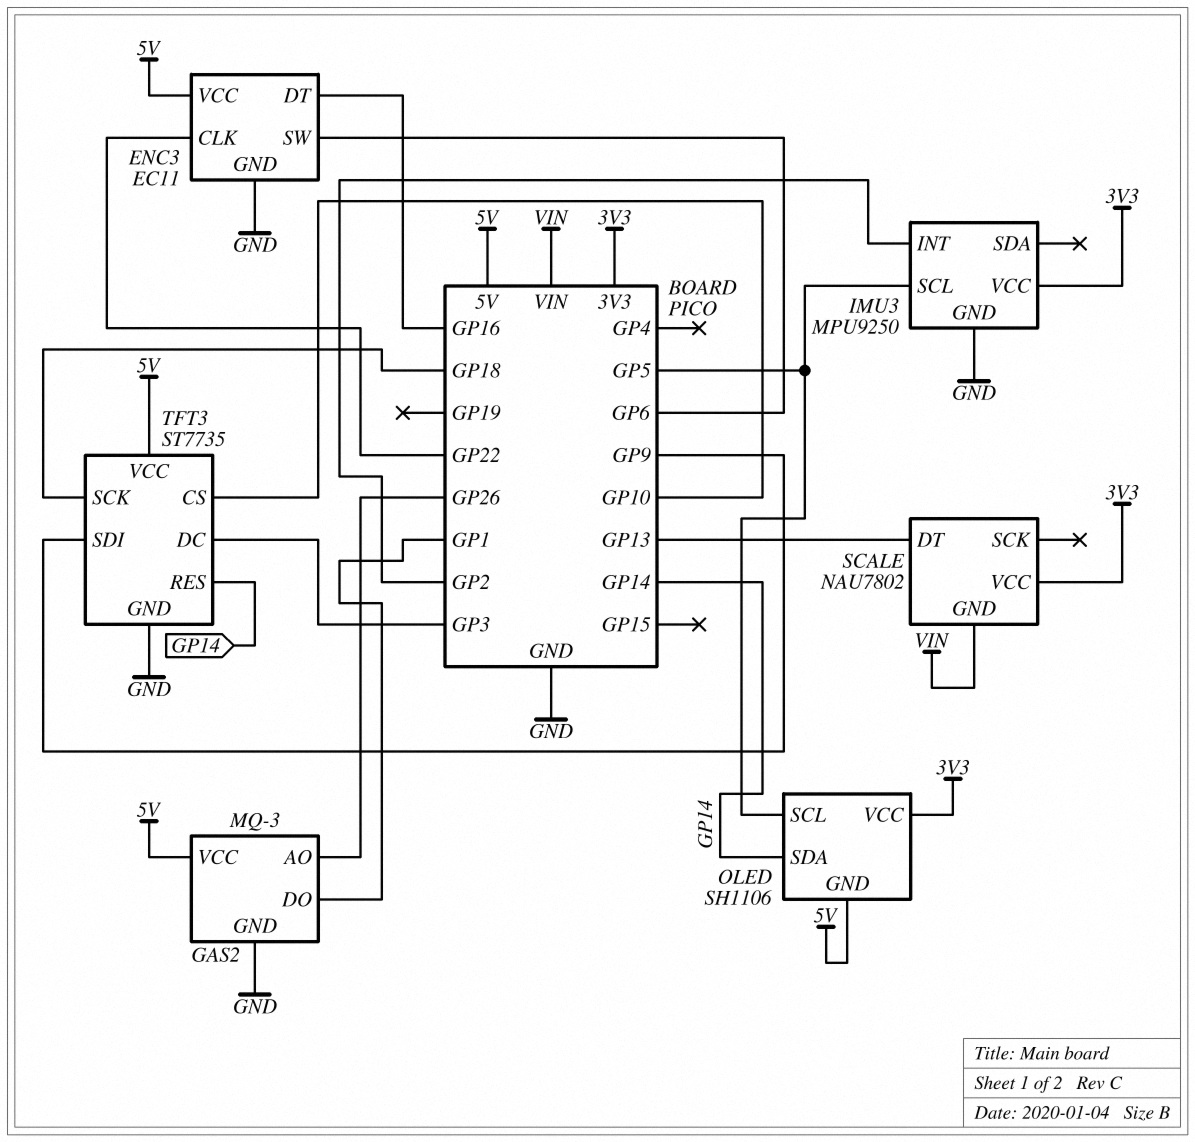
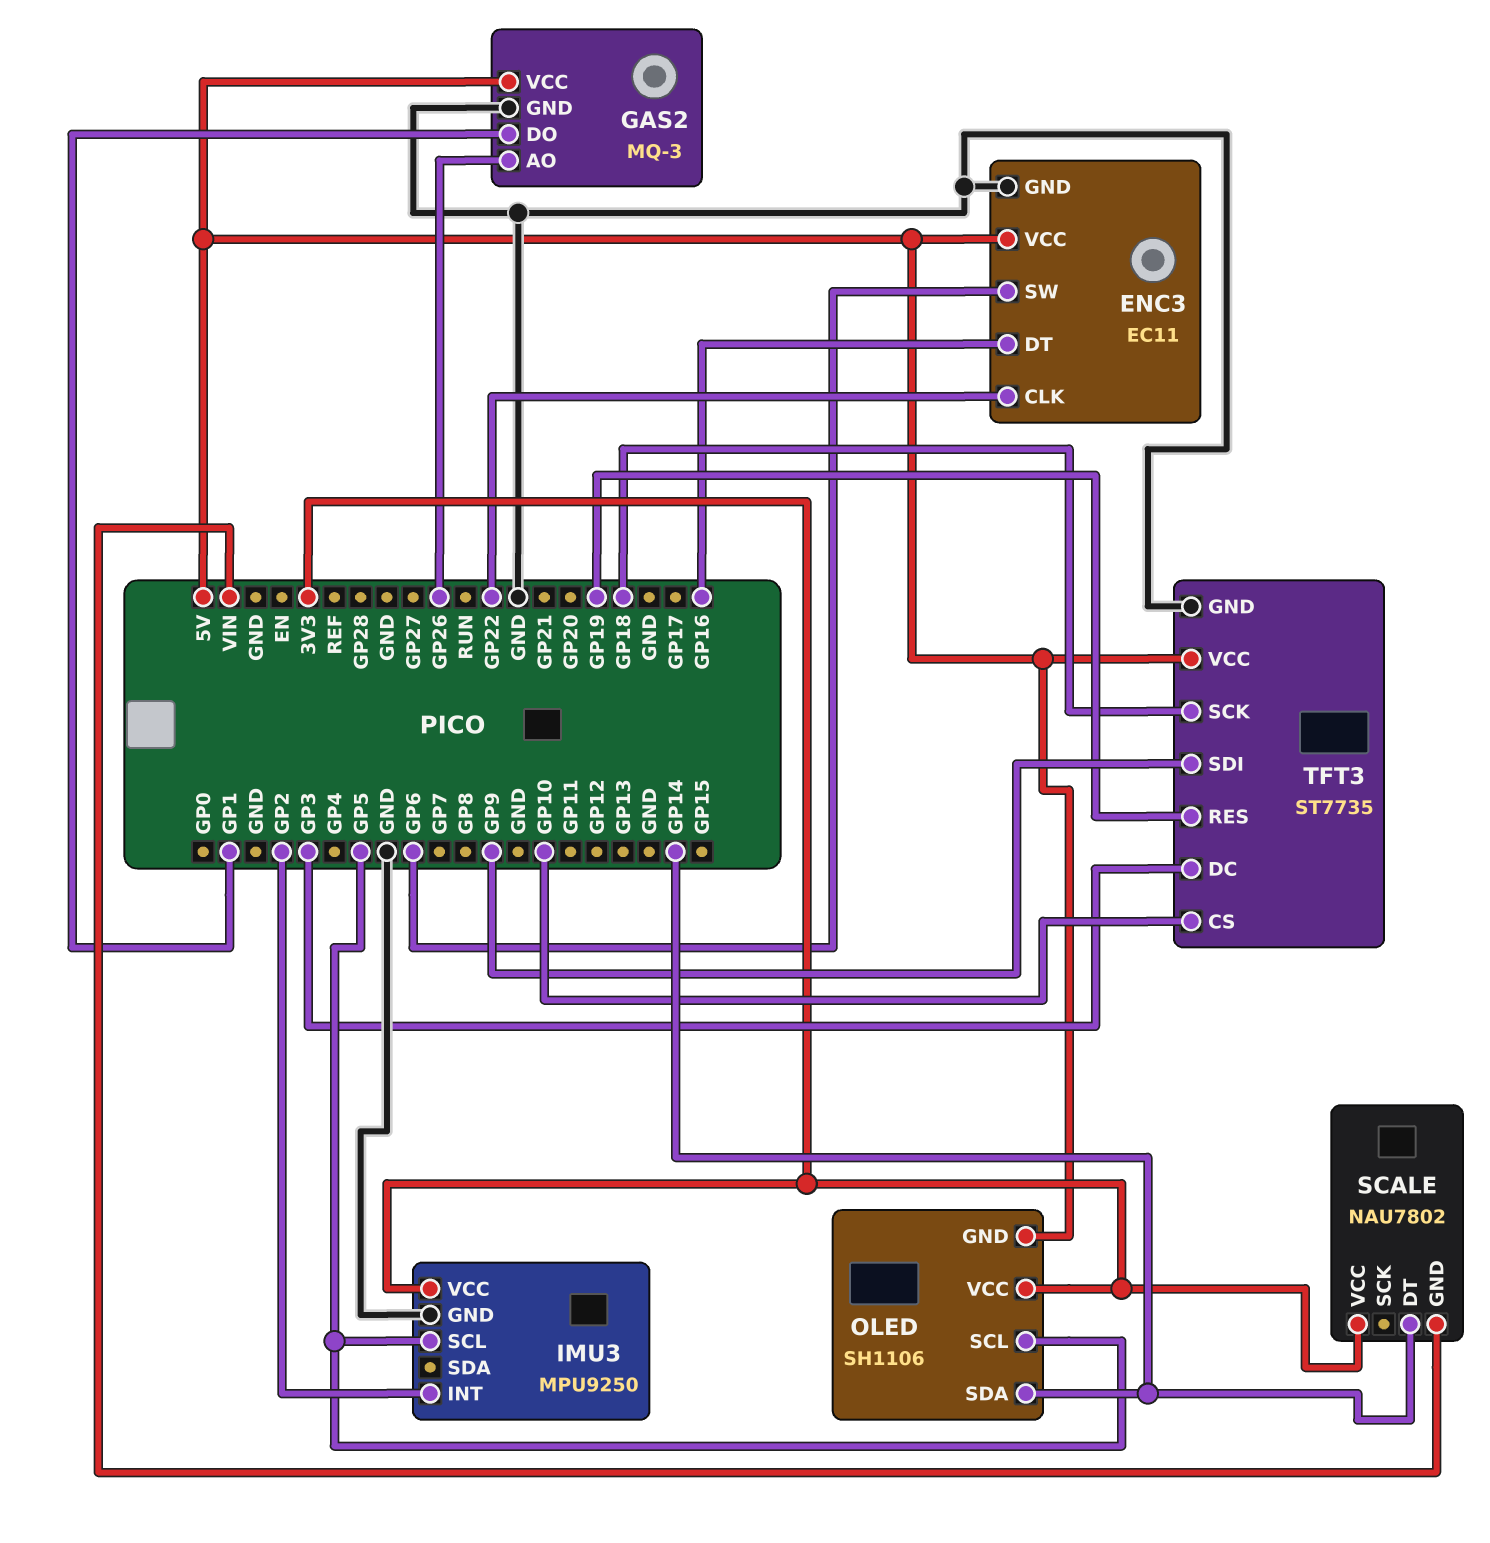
SCALE pin DT: GP13 -> GP14
TFT3 pin RES: GP14 -> GP19

